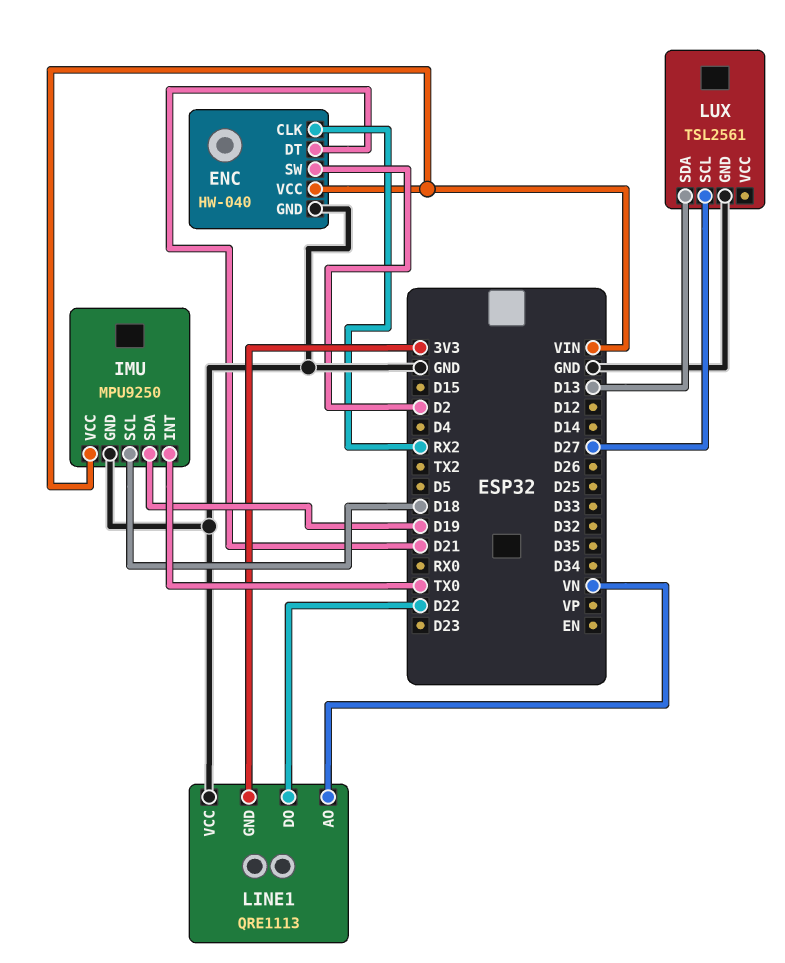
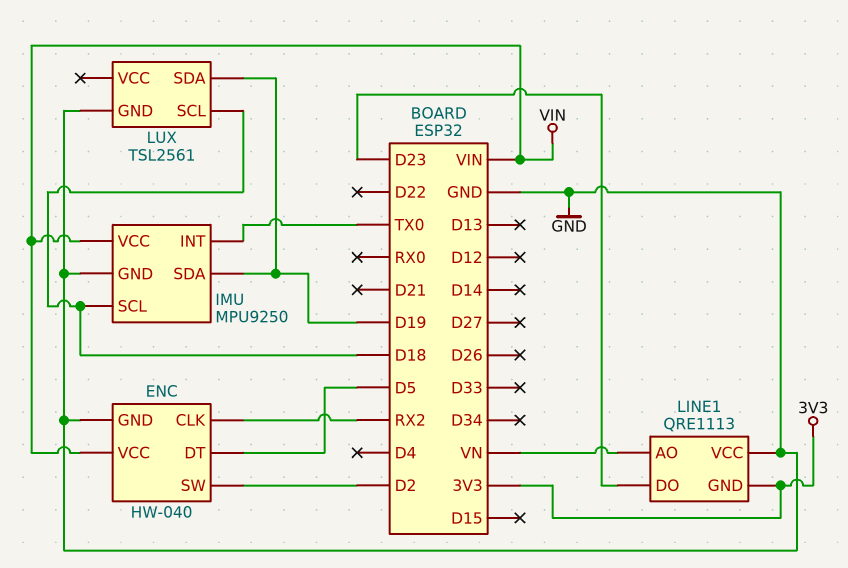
ENC pin DT: D21 -> D5
LINE1 pin DO: D22 -> D23
LUX pin SCL: D27 -> D18
LUX pin SDA: D13 -> D19

